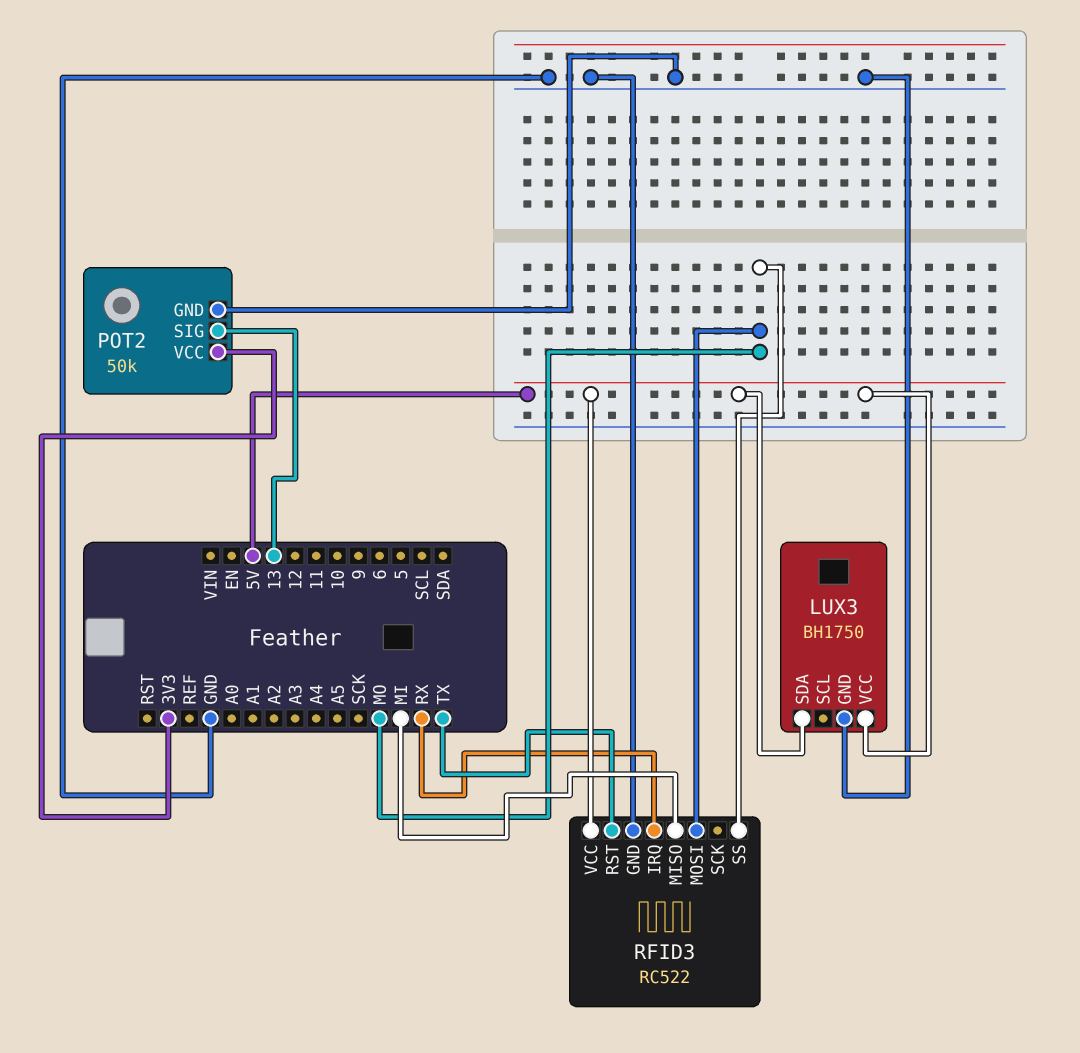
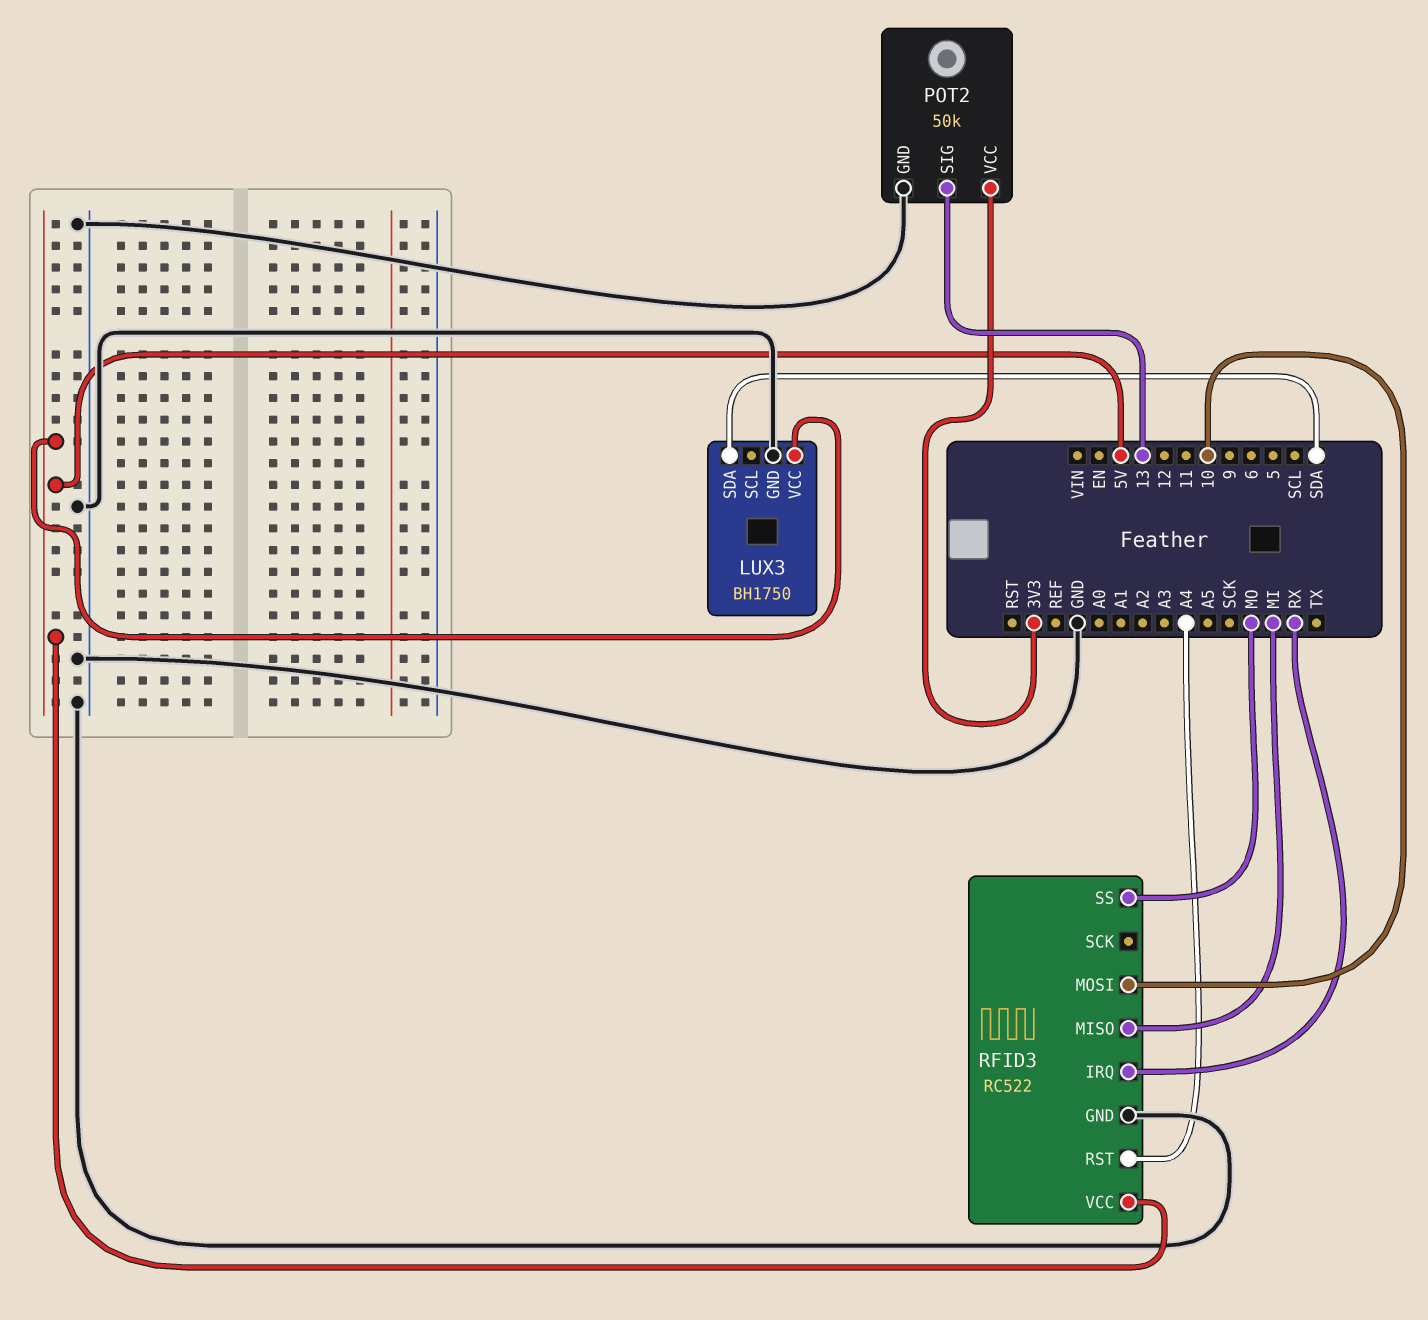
LUX3 pin SDA: 5V -> SDA
RFID3 pin MOSI: MO -> 10
RFID3 pin RST: TX -> A4

